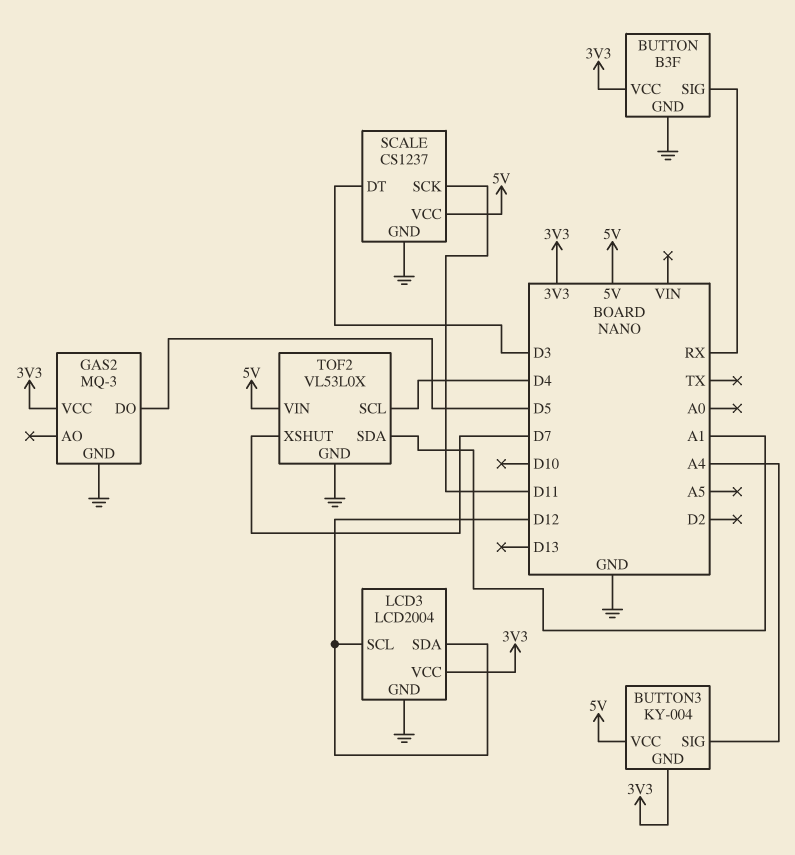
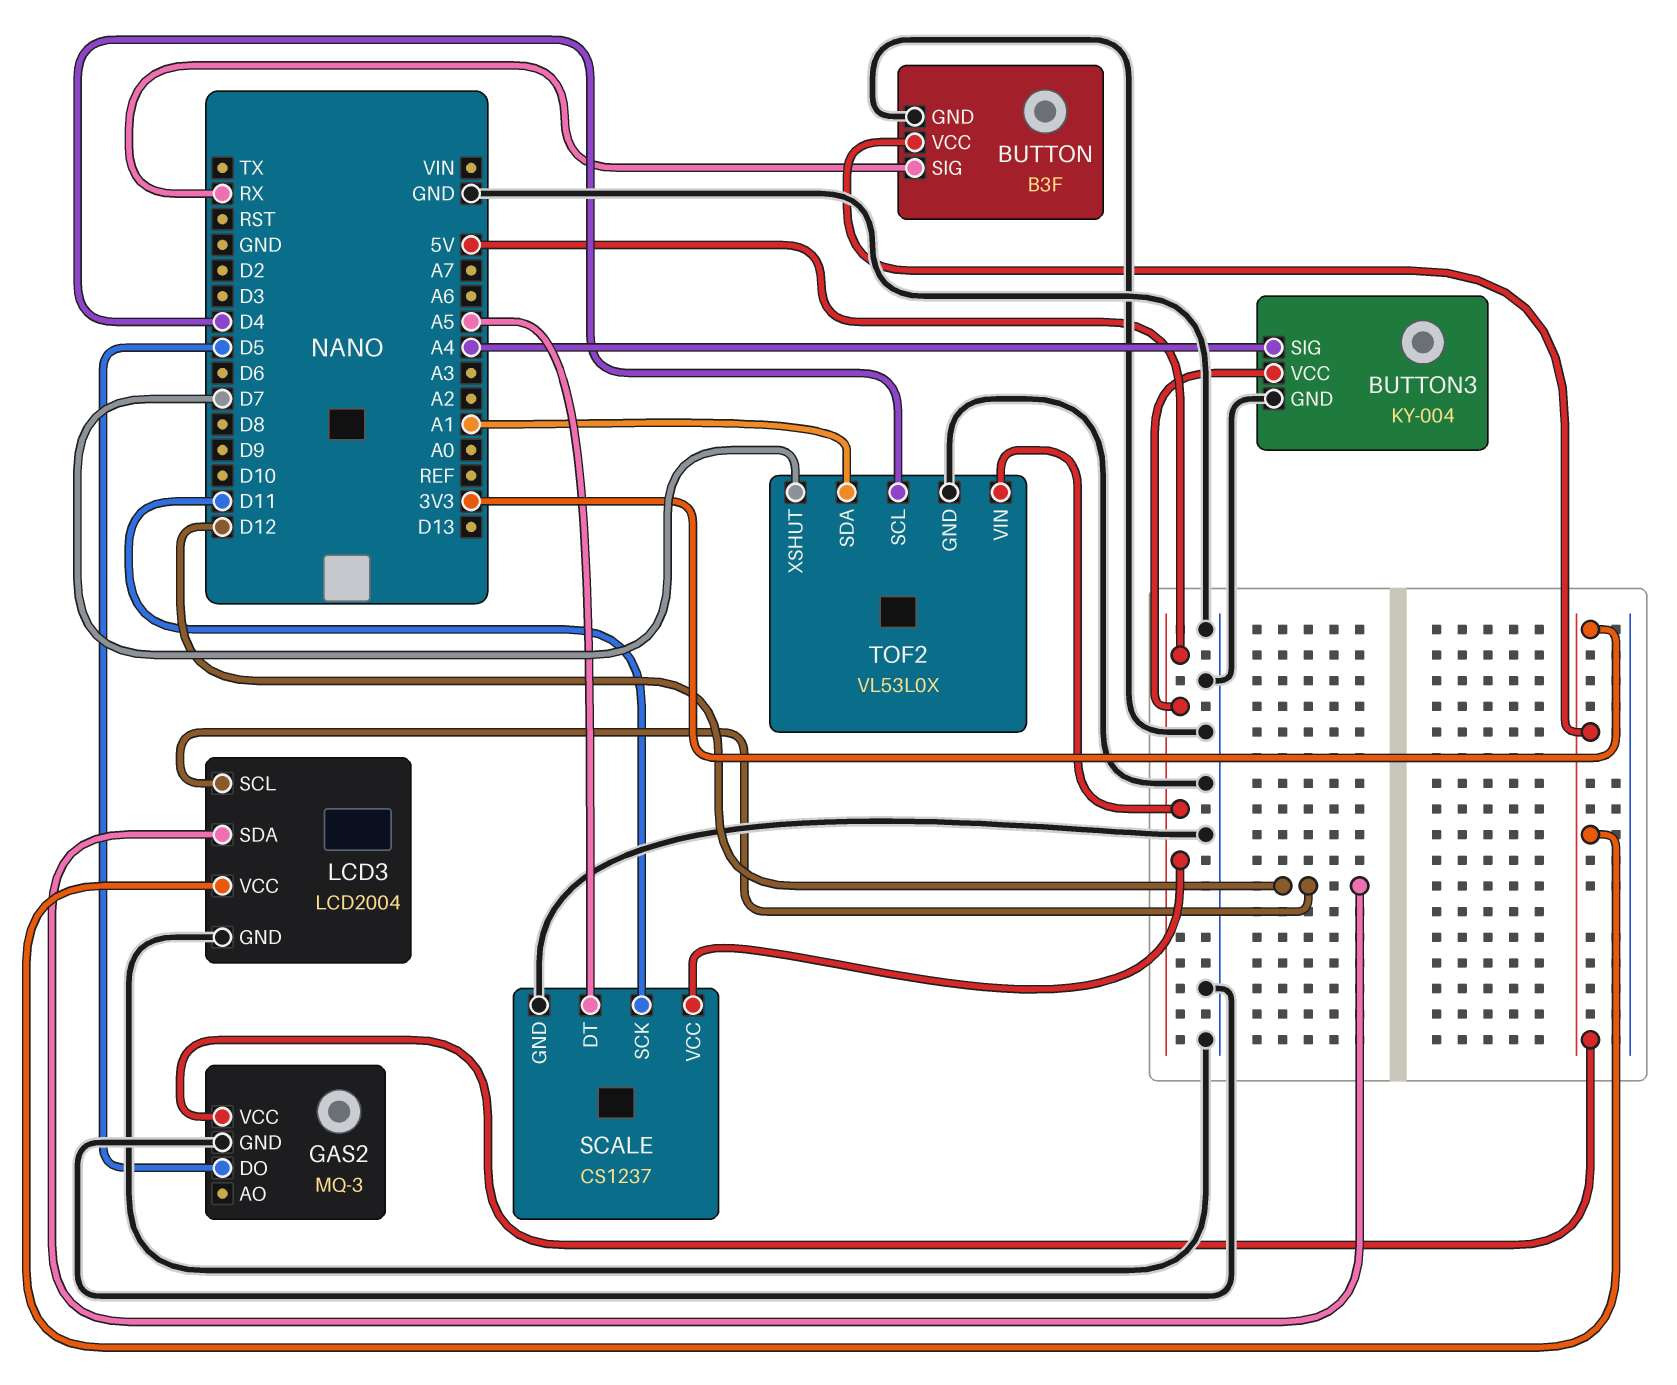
BUTTON3 pin GND: 3V3 -> GND
SCALE pin DT: D3 -> A5

